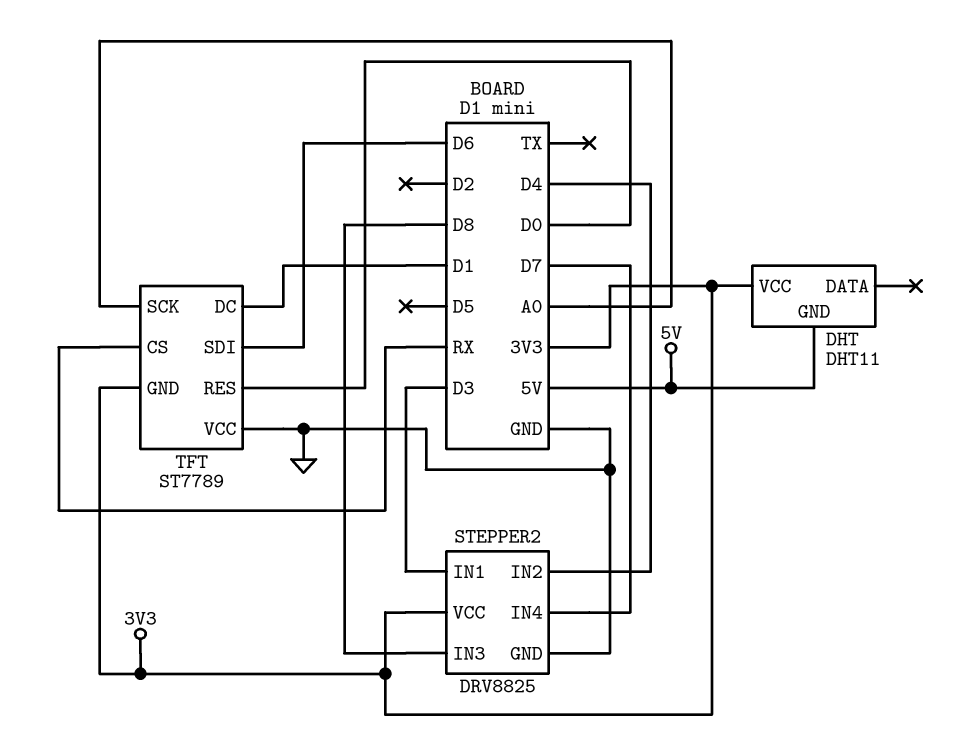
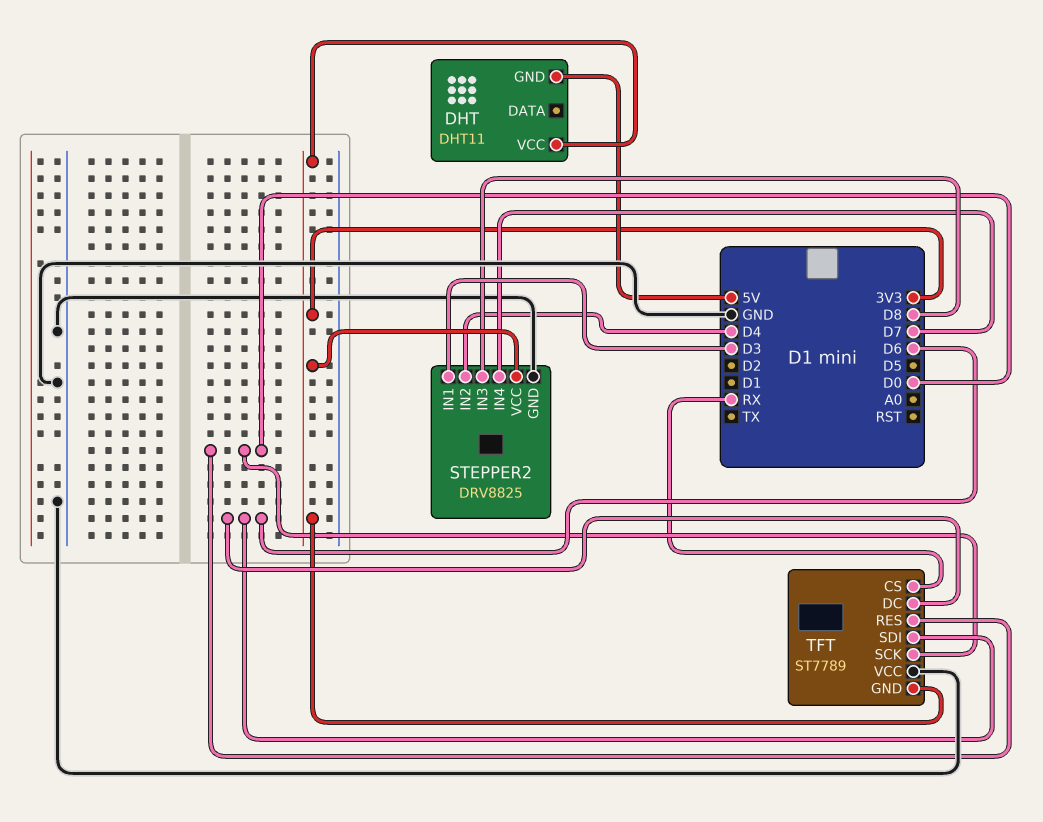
TFT pin DC: D1 -> D6
TFT pin SCK: A0 -> D0

